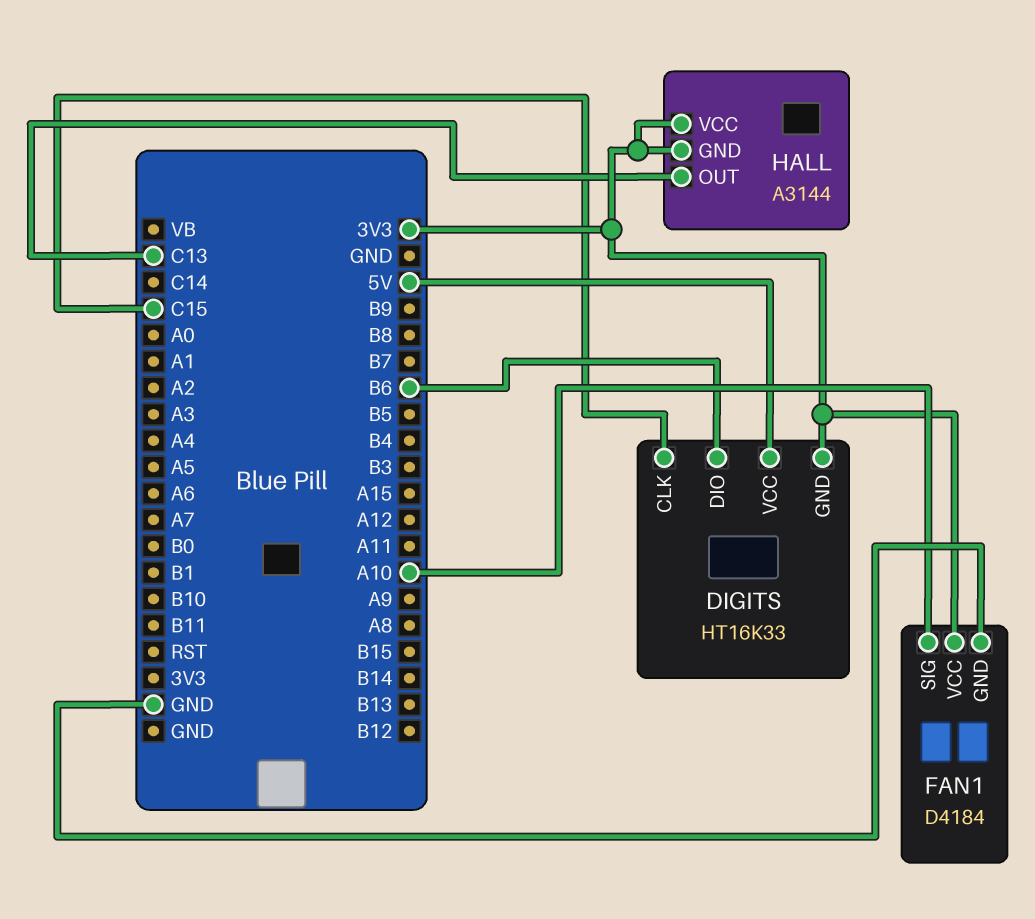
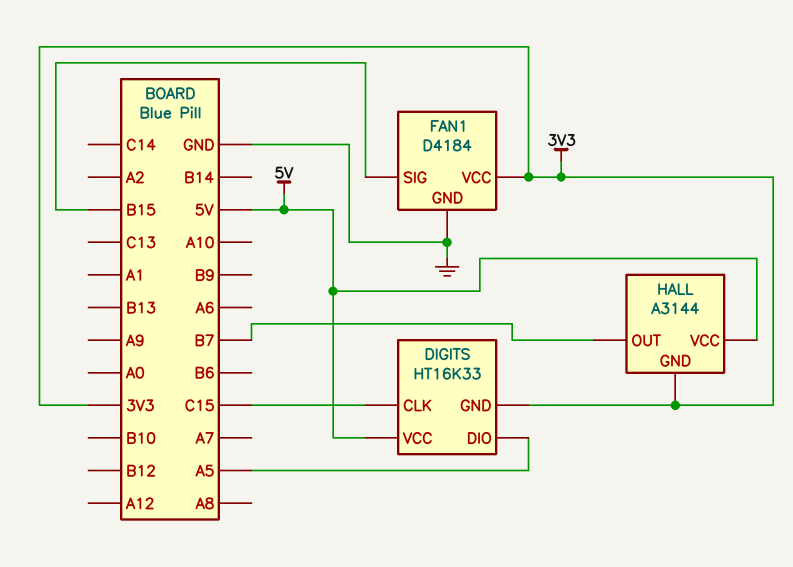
DIGITS pin DIO: B6 -> A5
FAN1 pin SIG: A10 -> B15
HALL pin OUT: C13 -> B7
HALL pin VCC: 3V3 -> 5V

